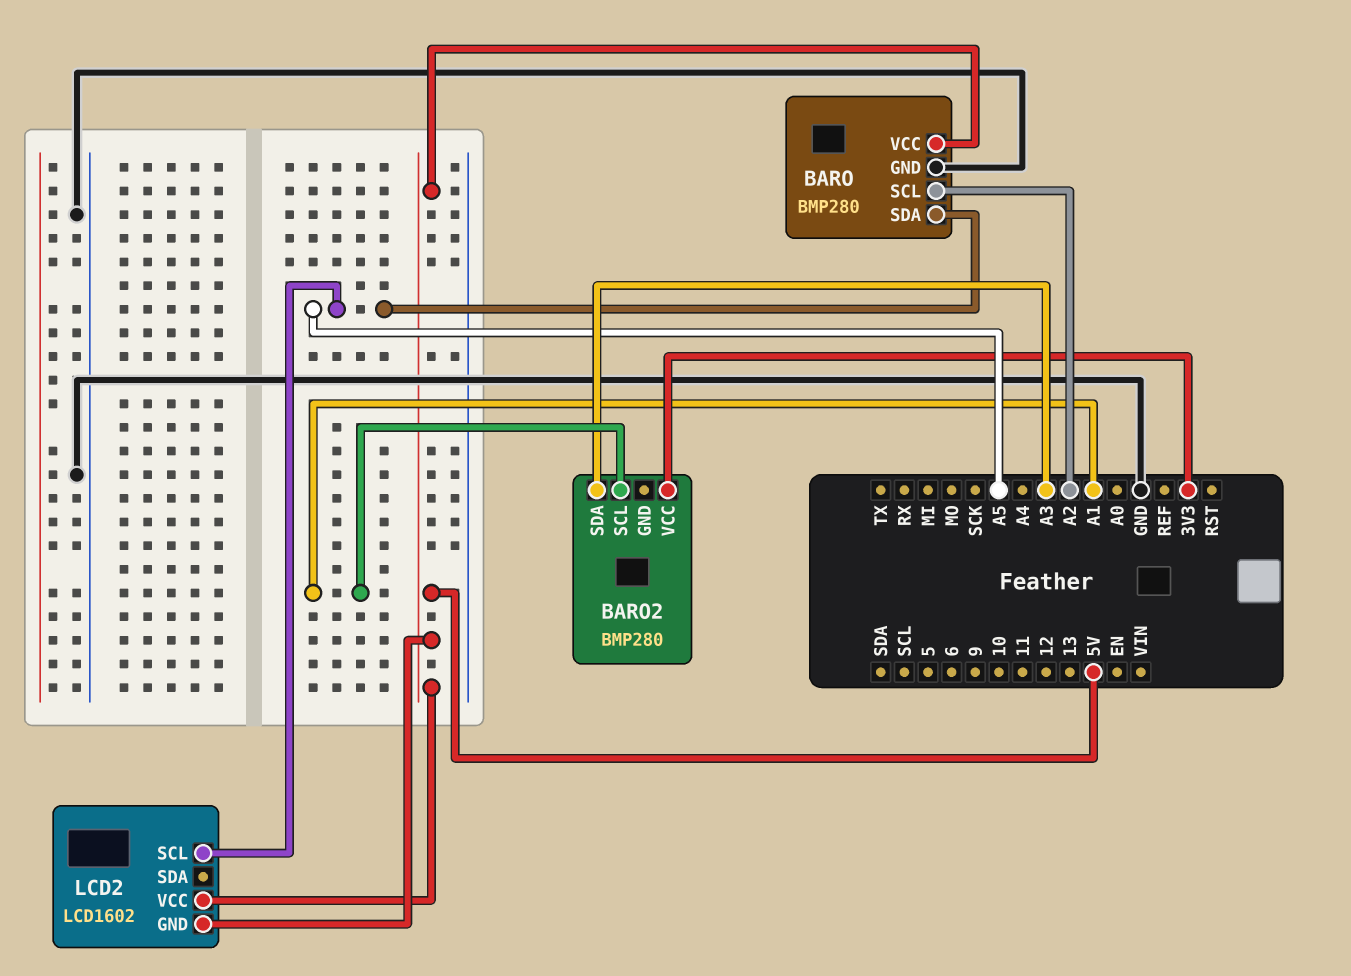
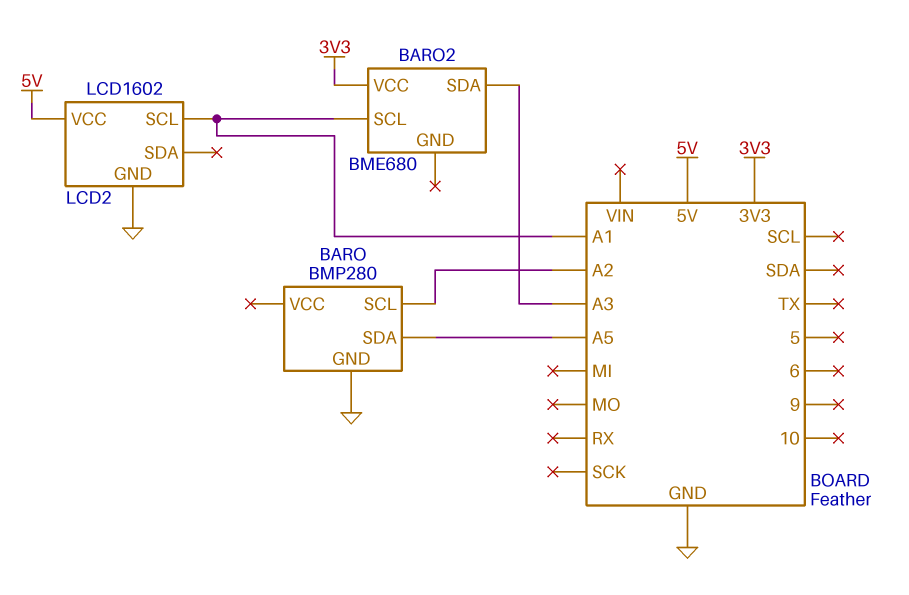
BARO pin VCC: 5V -> none
BARO2: BMP280 -> BME680
LCD2 pin GND: 5V -> GND
LCD2 pin SCL: A5 -> A1

